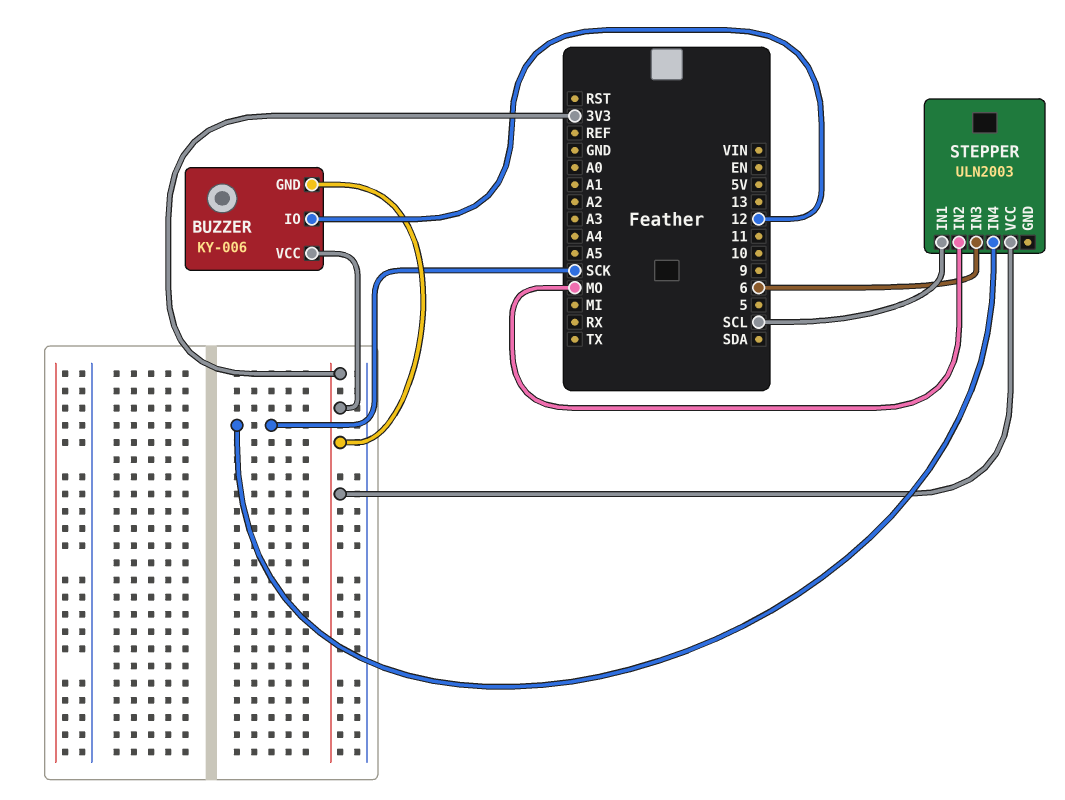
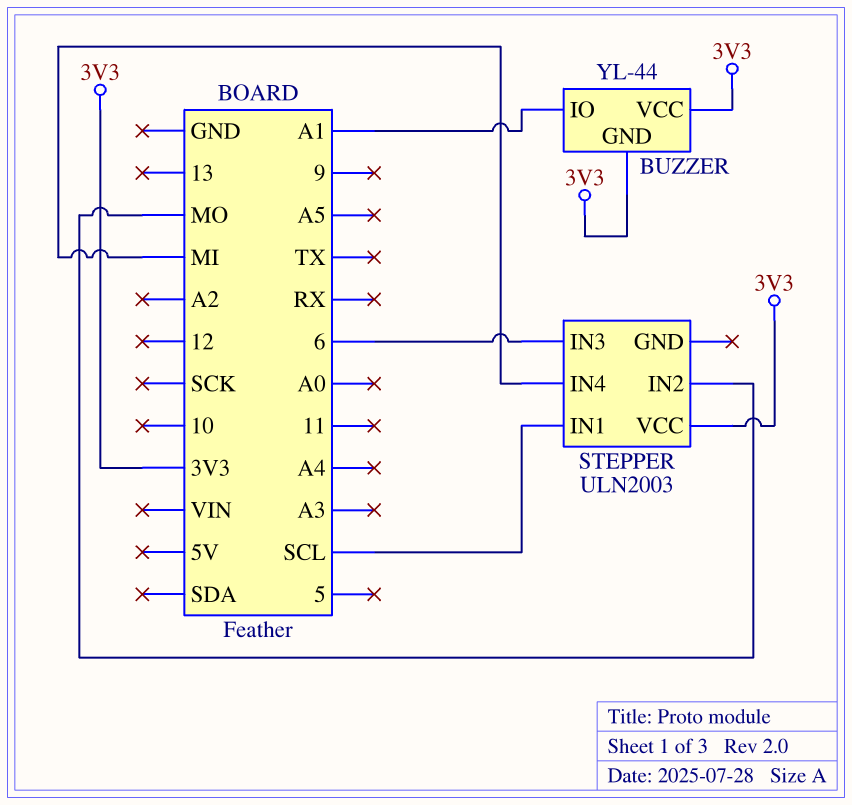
BUZZER: KY-006 -> YL-44
BUZZER pin IO: 12 -> A1
STEPPER pin IN4: SCK -> MI

